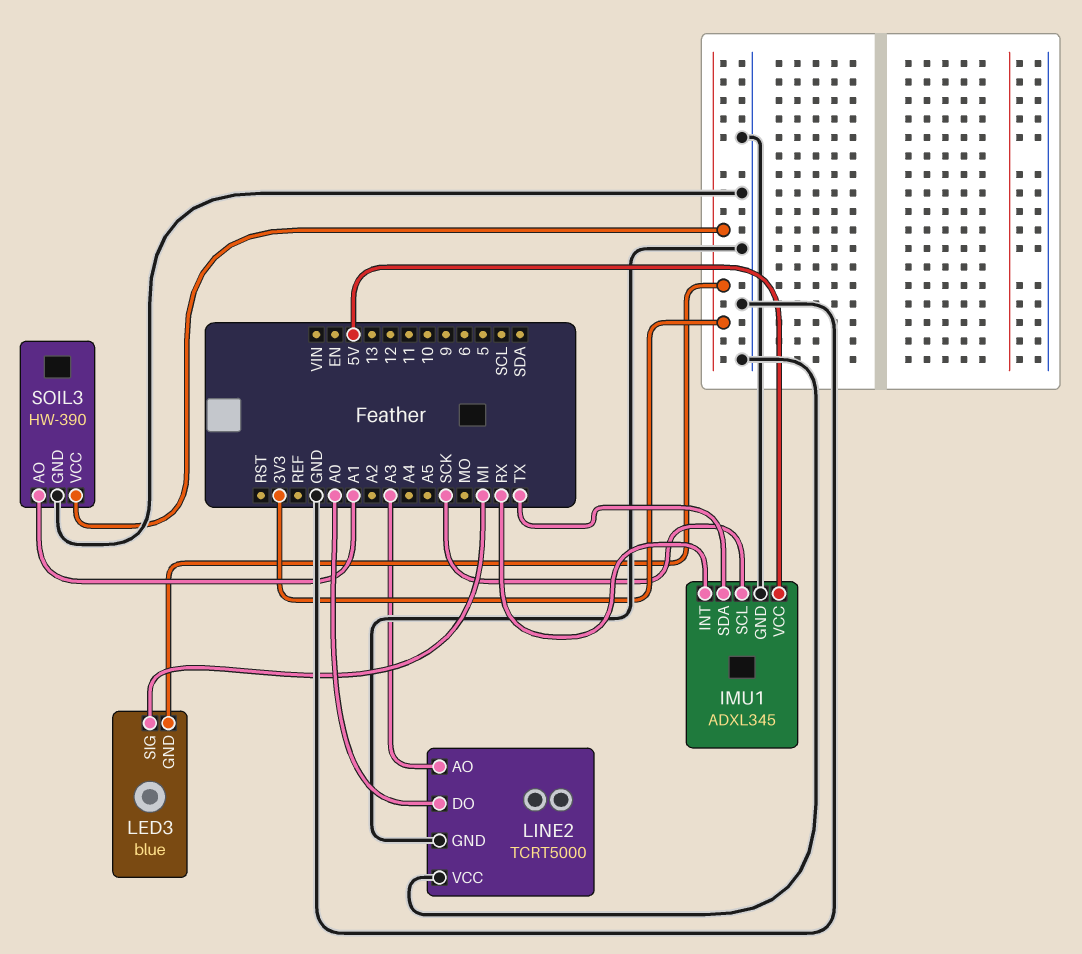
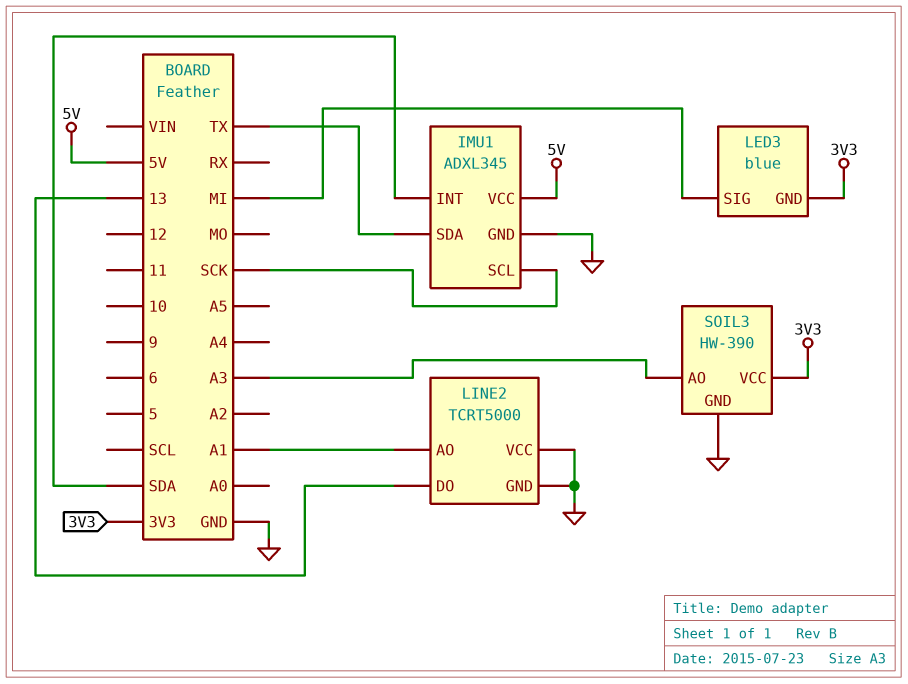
IMU1 pin INT: RX -> SDA
LINE2 pin AO: A3 -> A1
LINE2 pin DO: A0 -> 13
SOIL3 pin AO: A1 -> A3

